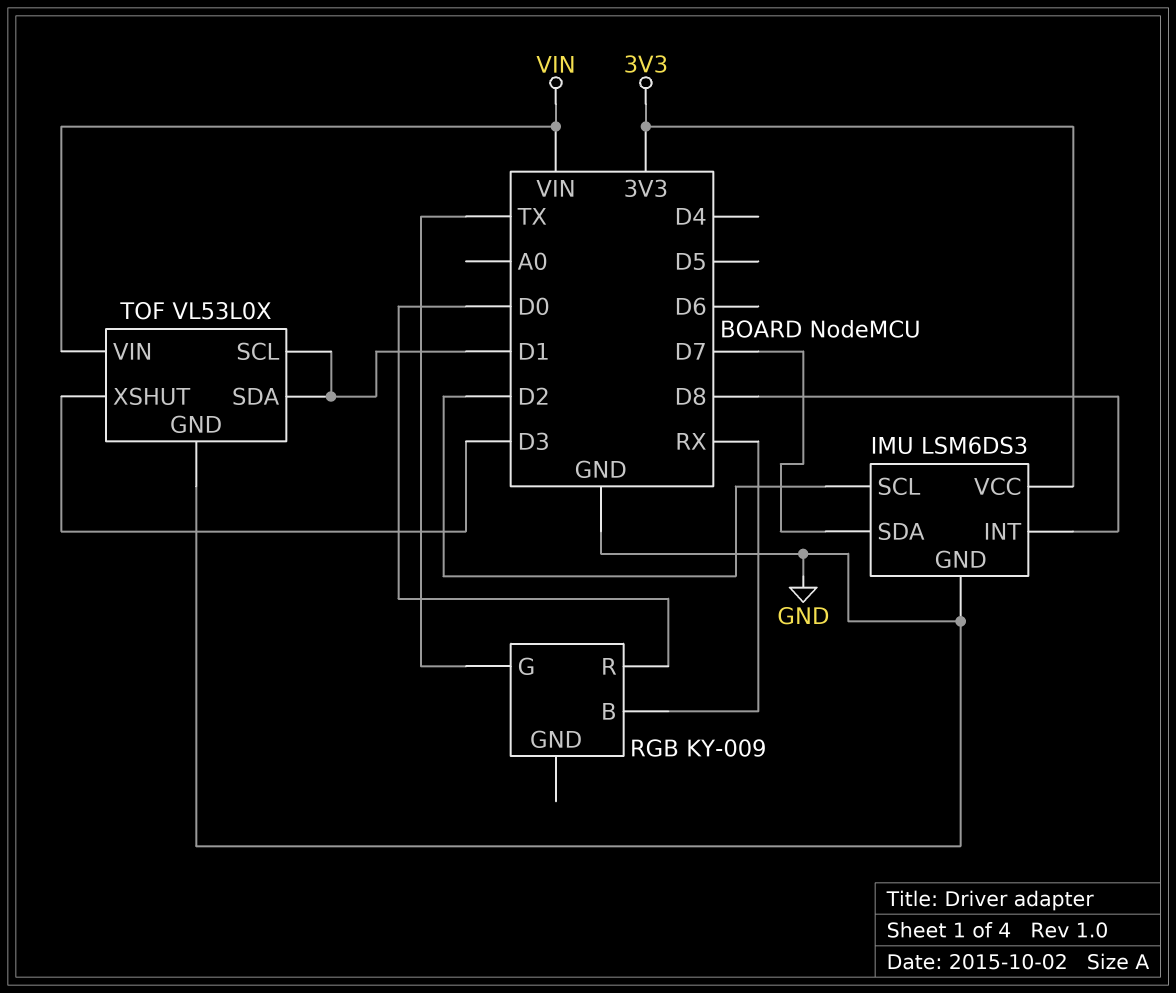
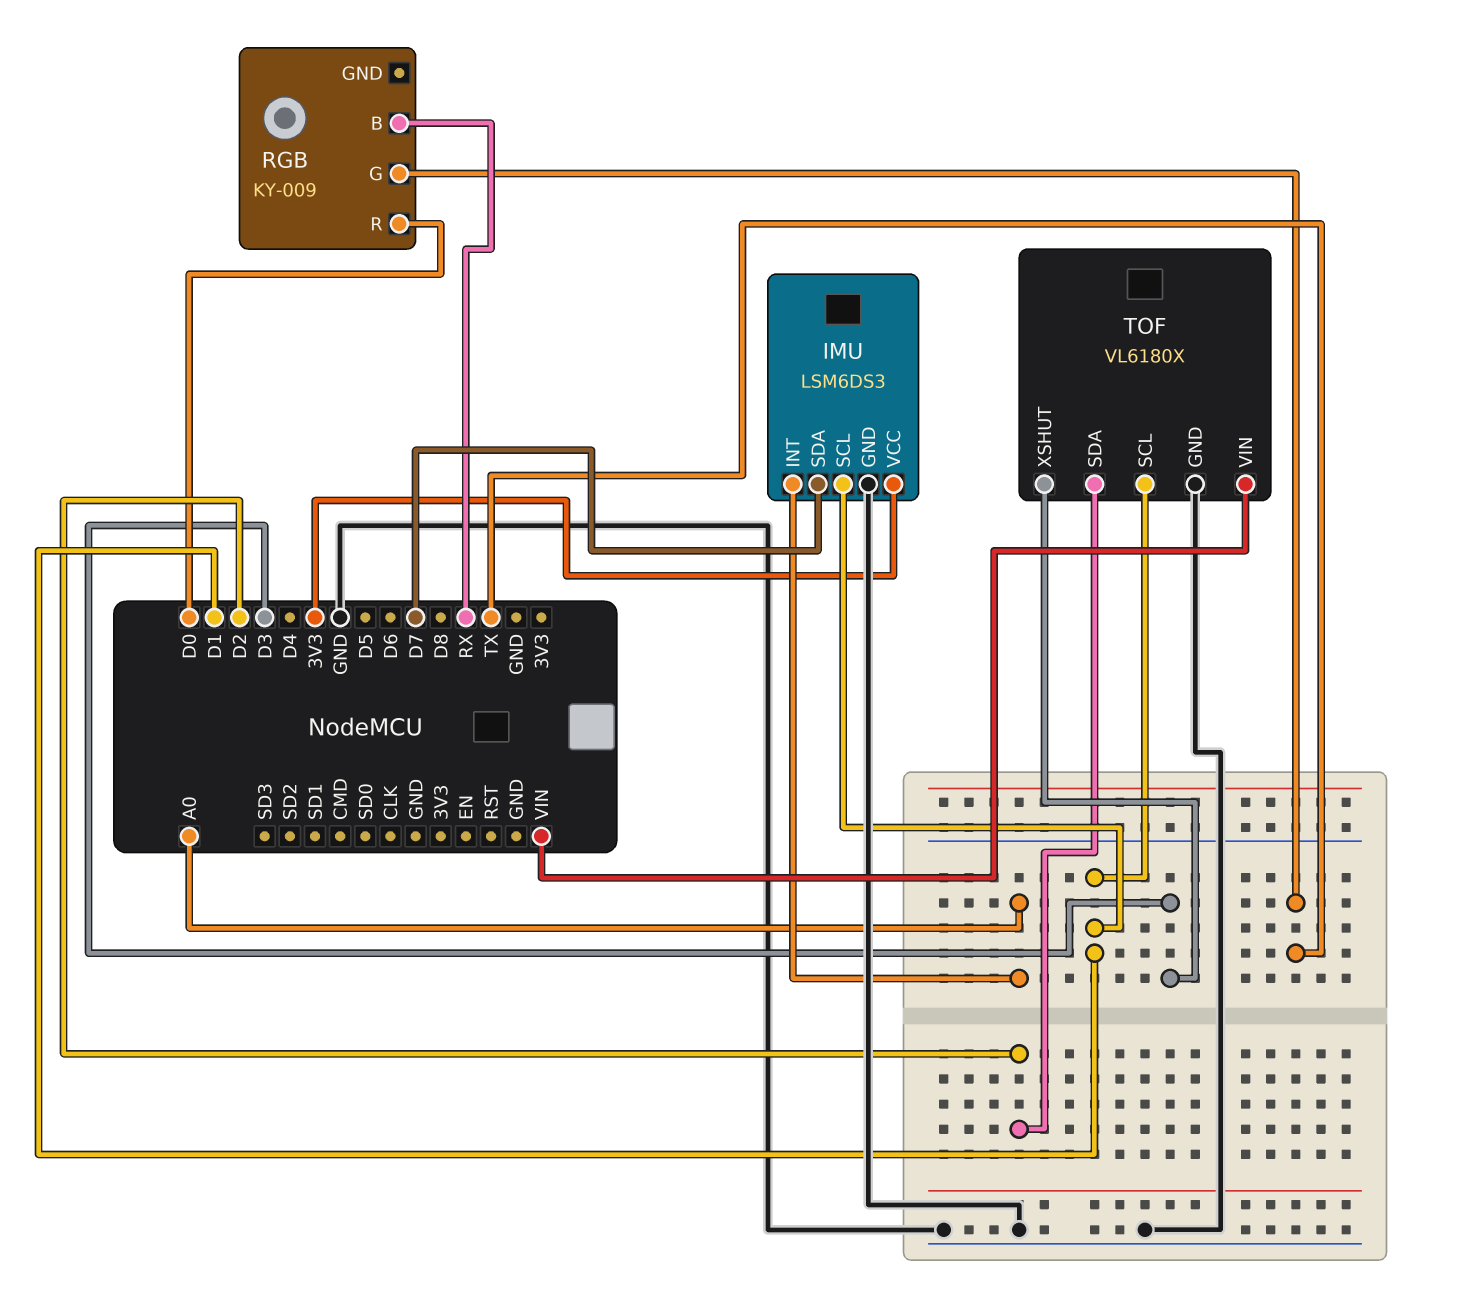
IMU pin INT: D8 -> A0
IMU pin SCL: D2 -> D1
TOF: VL53L0X -> VL6180X
TOF pin SDA: D1 -> D2

